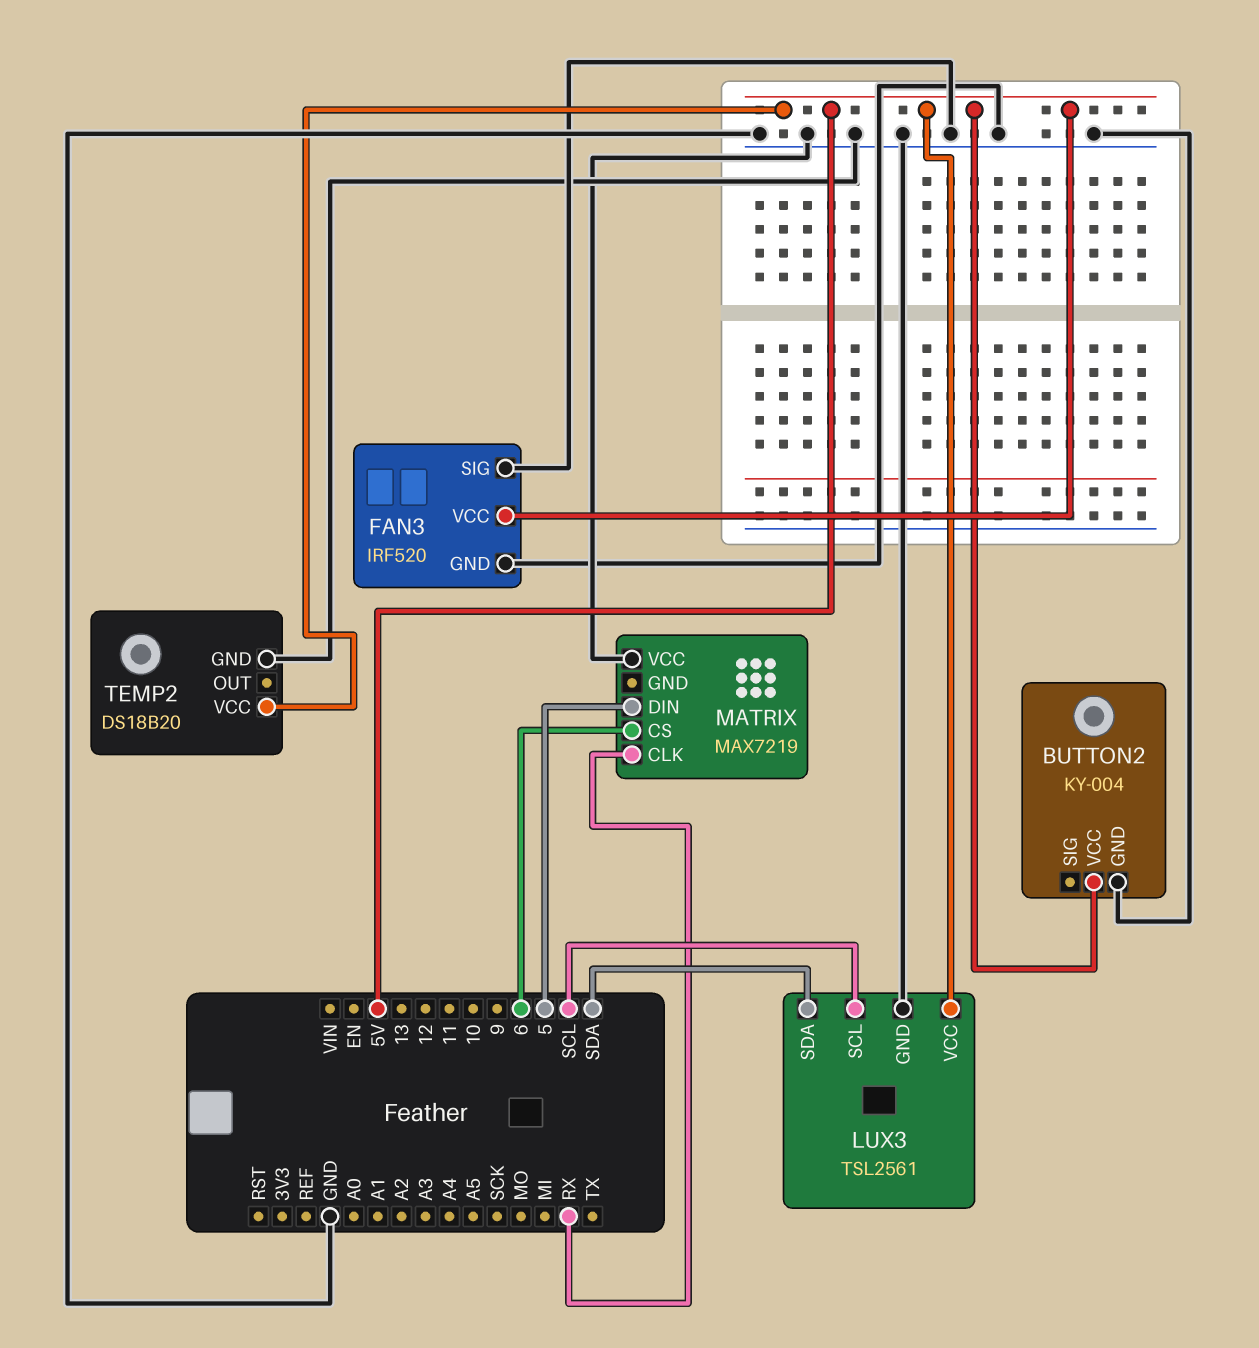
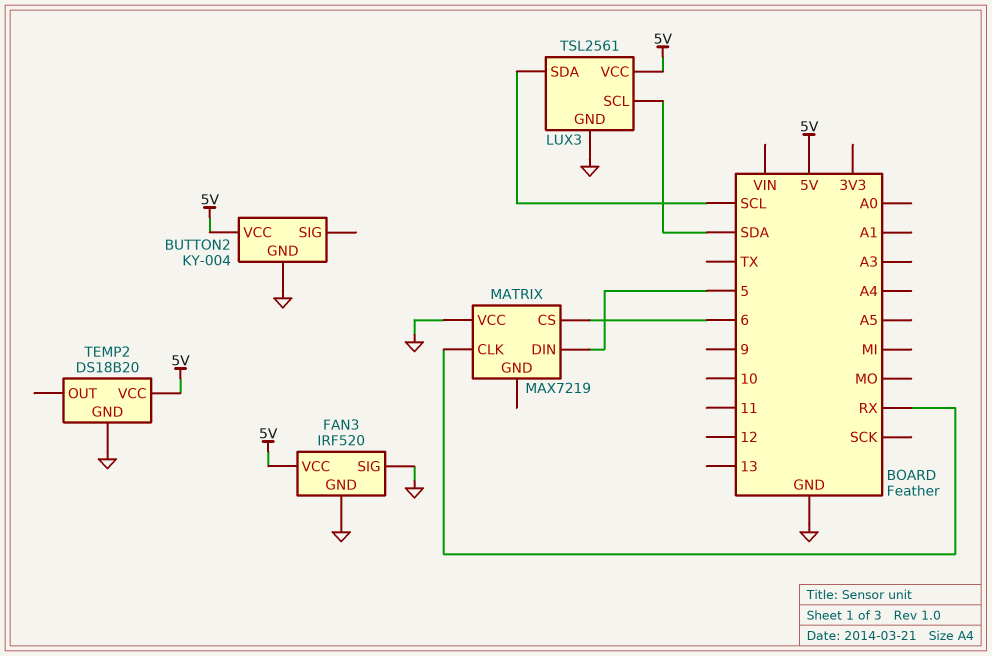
LUX3 pin SCL: SCL -> SDA
LUX3 pin SDA: SDA -> SCL

